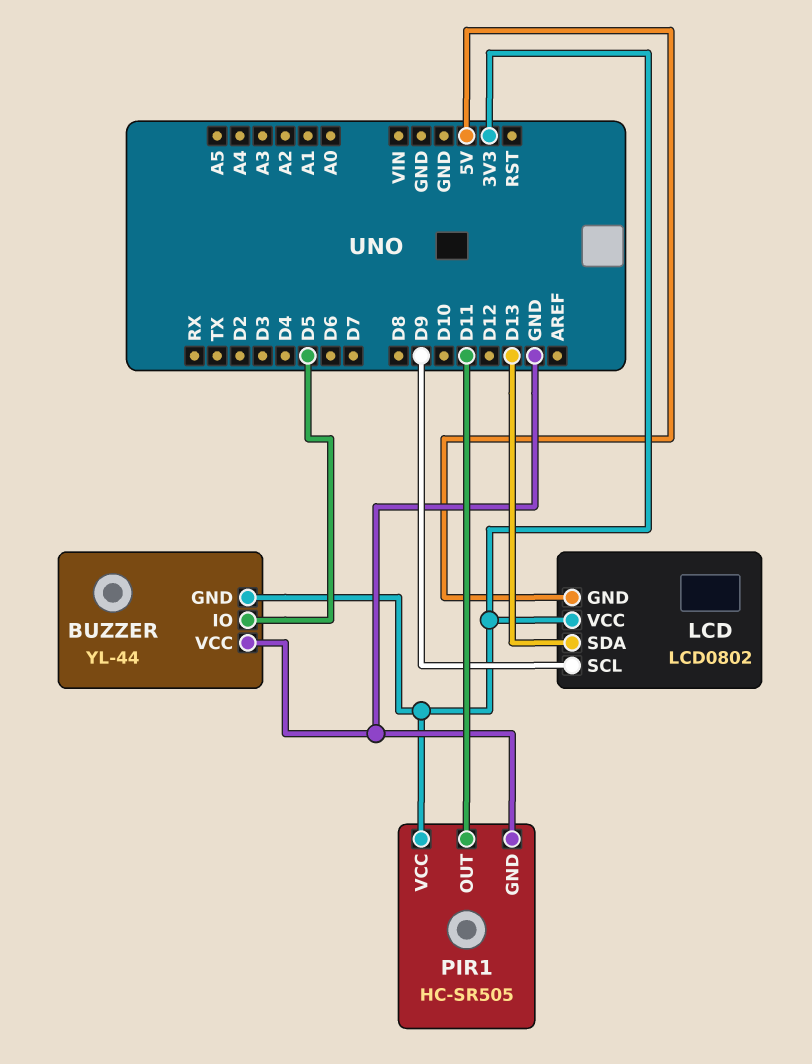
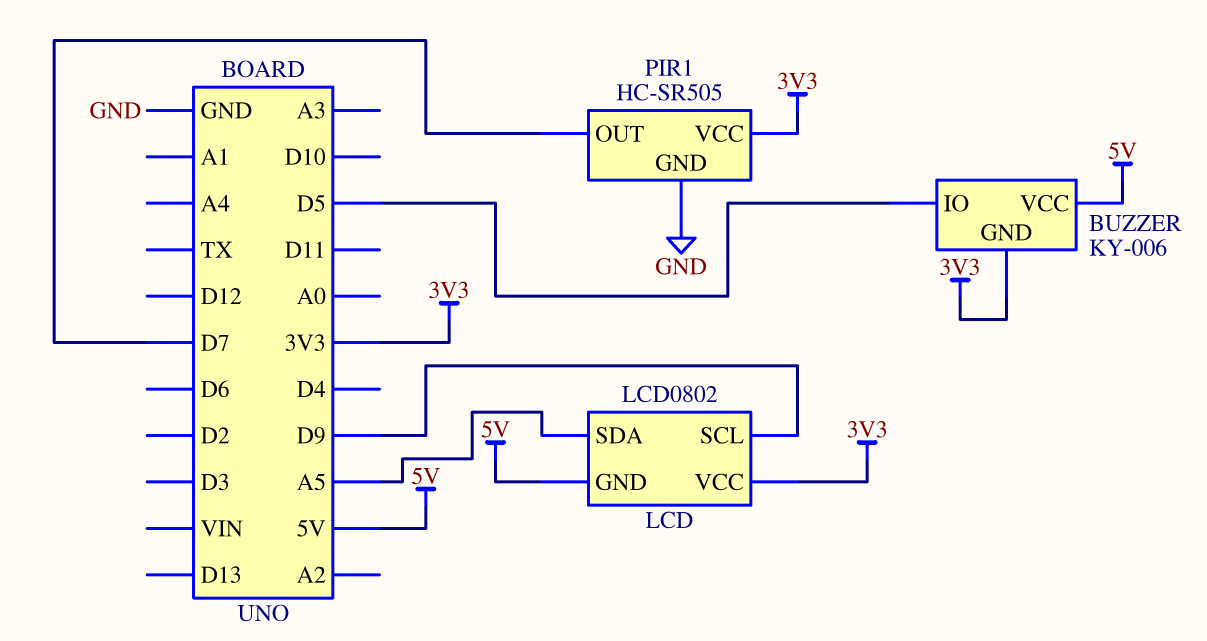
BUZZER: YL-44 -> KY-006
BUZZER pin VCC: GND -> 5V
LCD pin SDA: D13 -> A5
PIR1 pin OUT: D11 -> D7

